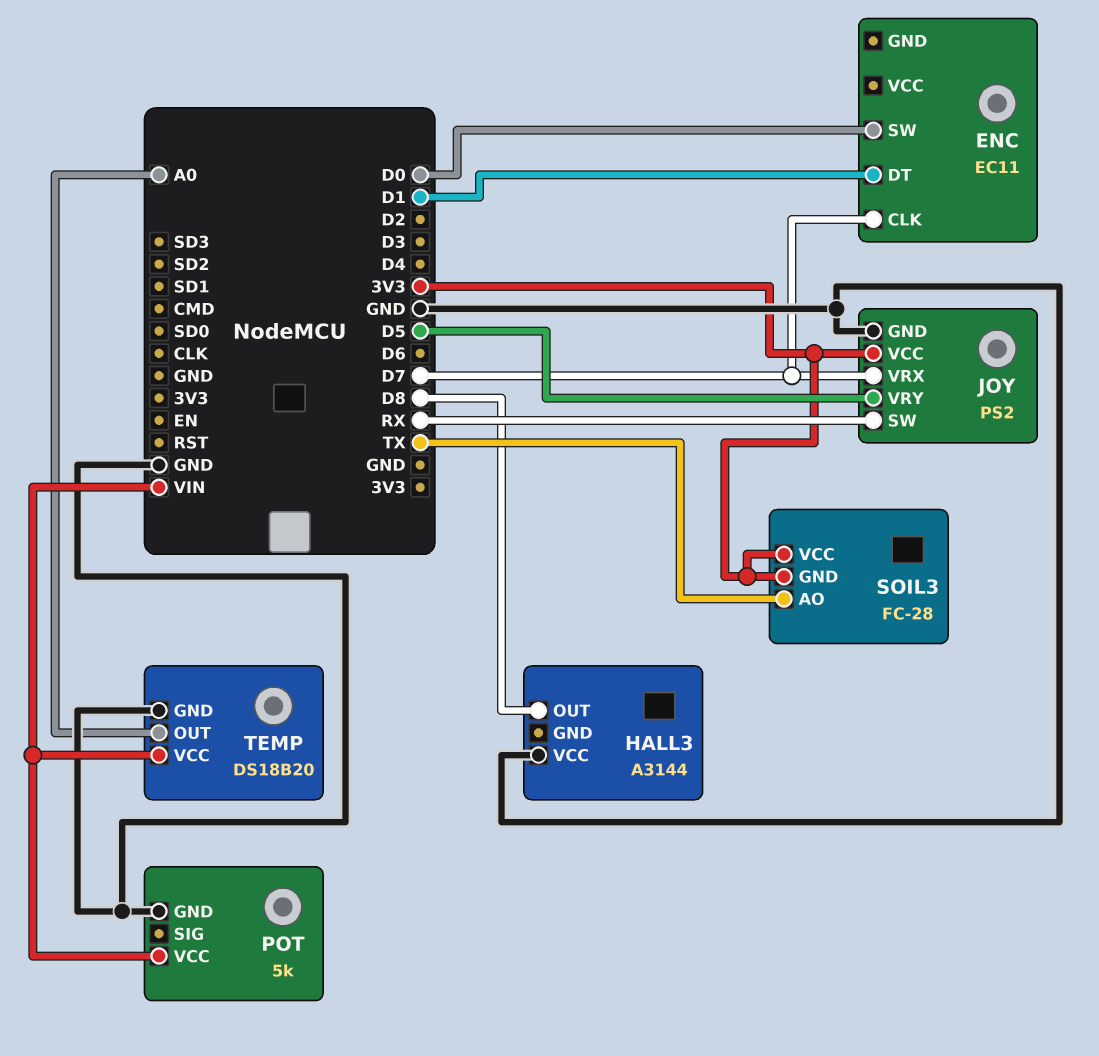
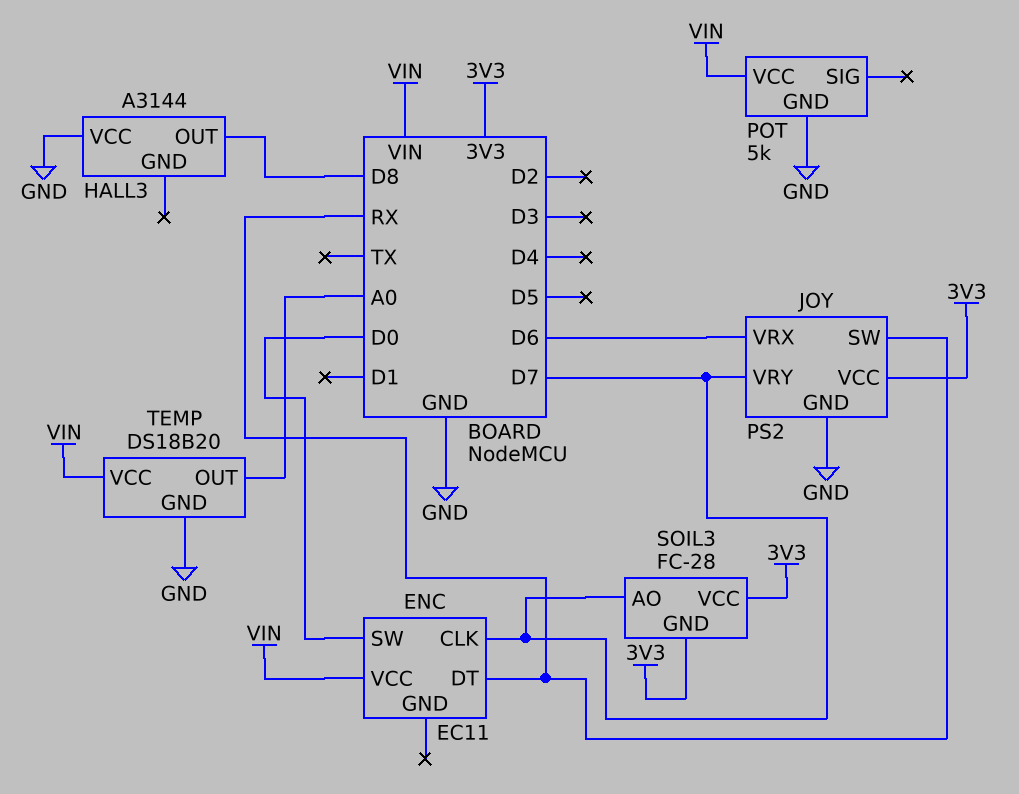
ENC pin DT: D1 -> RX
ENC pin VCC: none -> VIN
JOY pin VRX: D7 -> D6
JOY pin VRY: D5 -> D7
SOIL3 pin AO: TX -> D7

